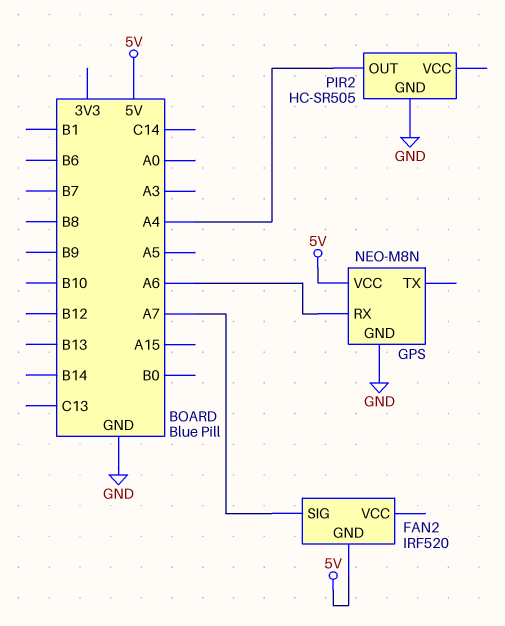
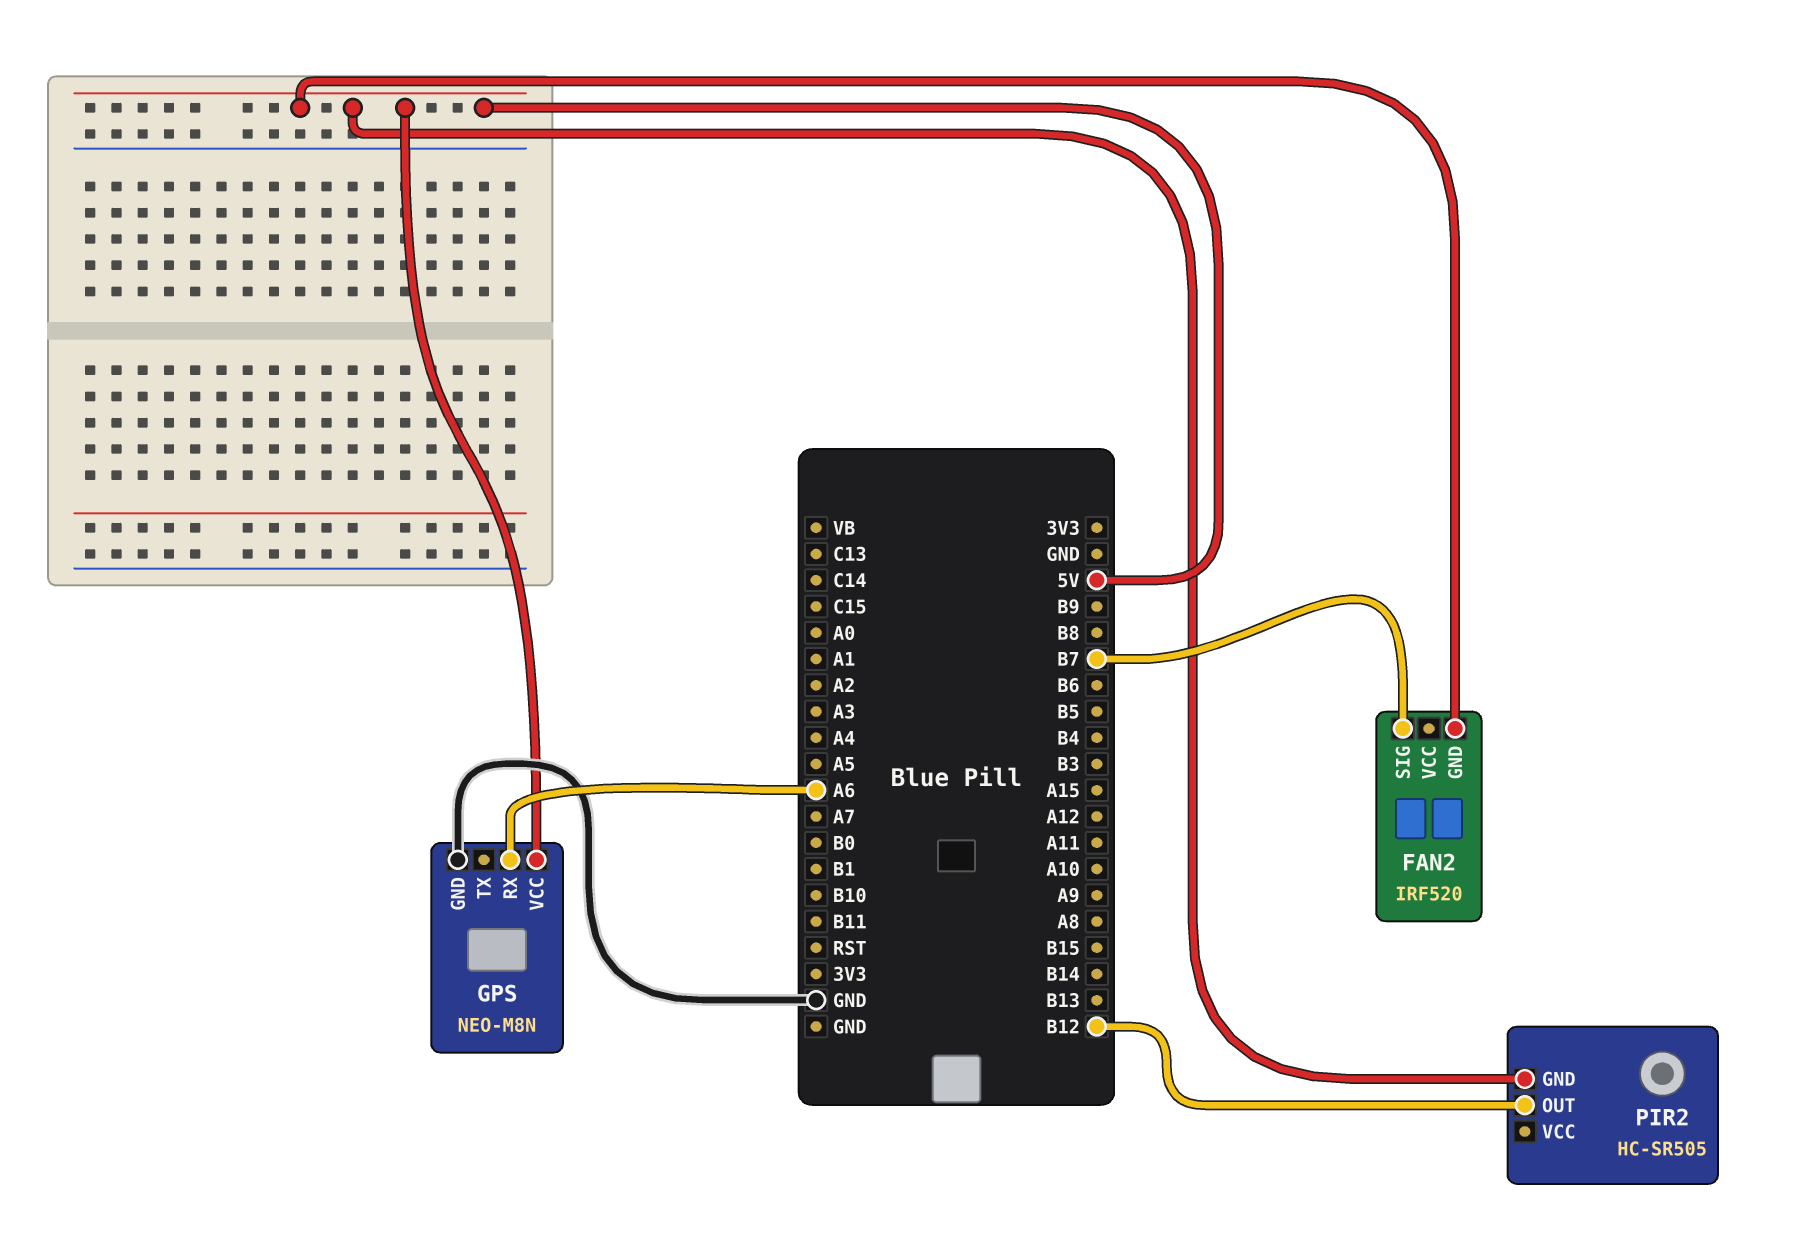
FAN2 pin SIG: A7 -> B7
PIR2 pin GND: GND -> 5V
PIR2 pin OUT: A4 -> B12

